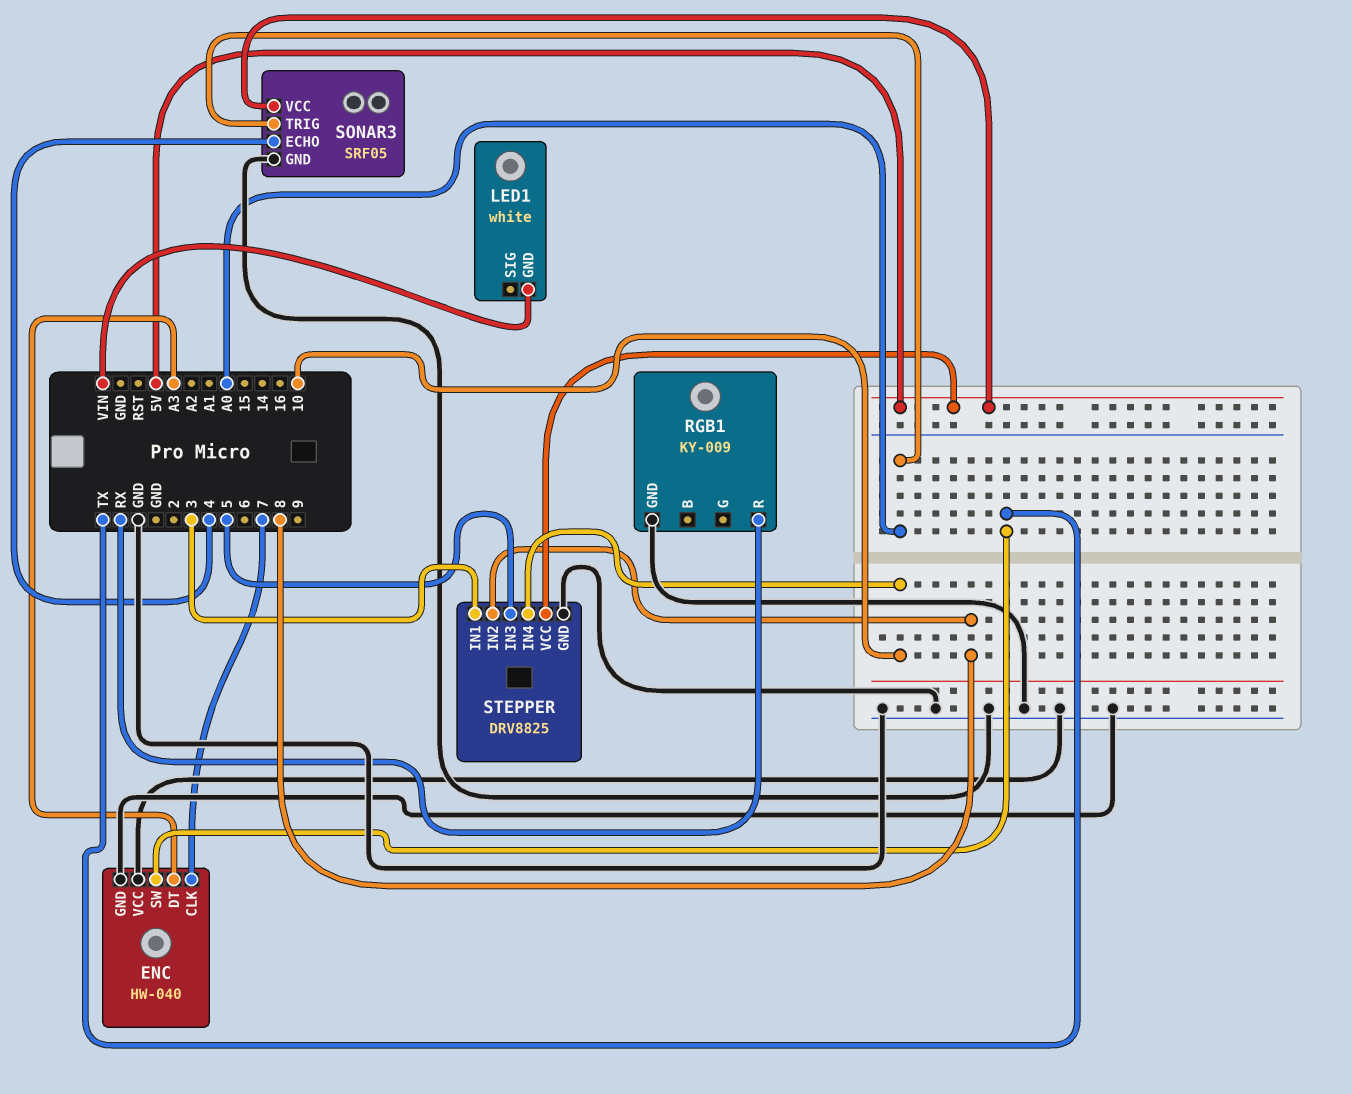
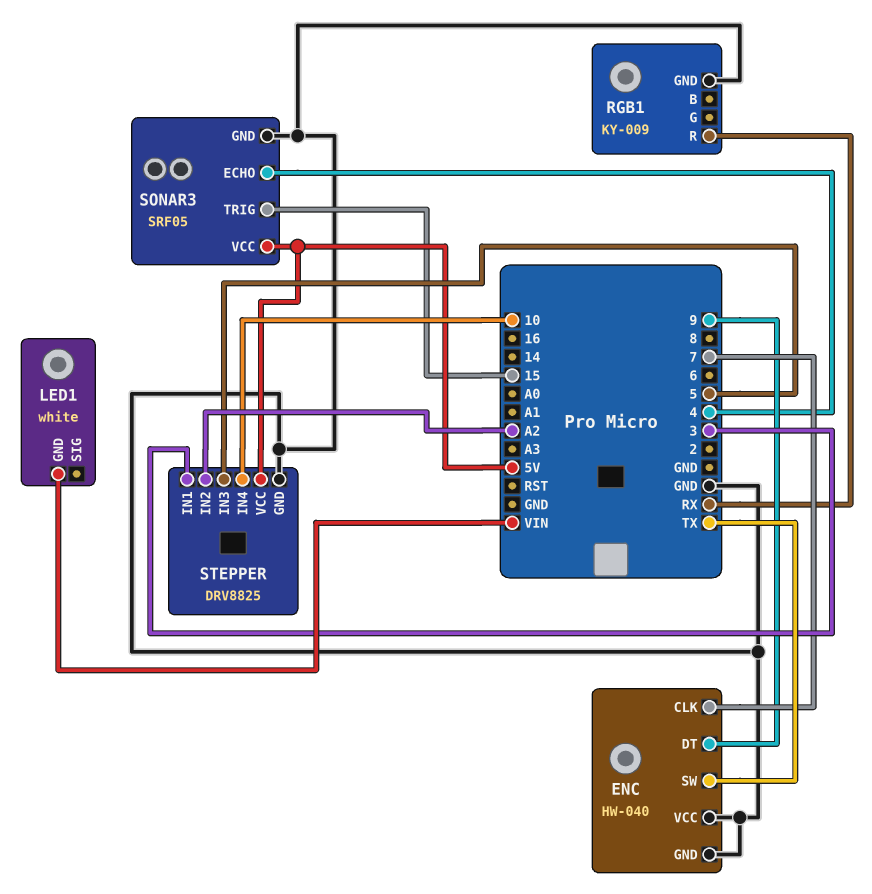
ENC pin DT: A3 -> 9
SONAR3 pin TRIG: A0 -> 15
STEPPER pin IN2: 8 -> A2

